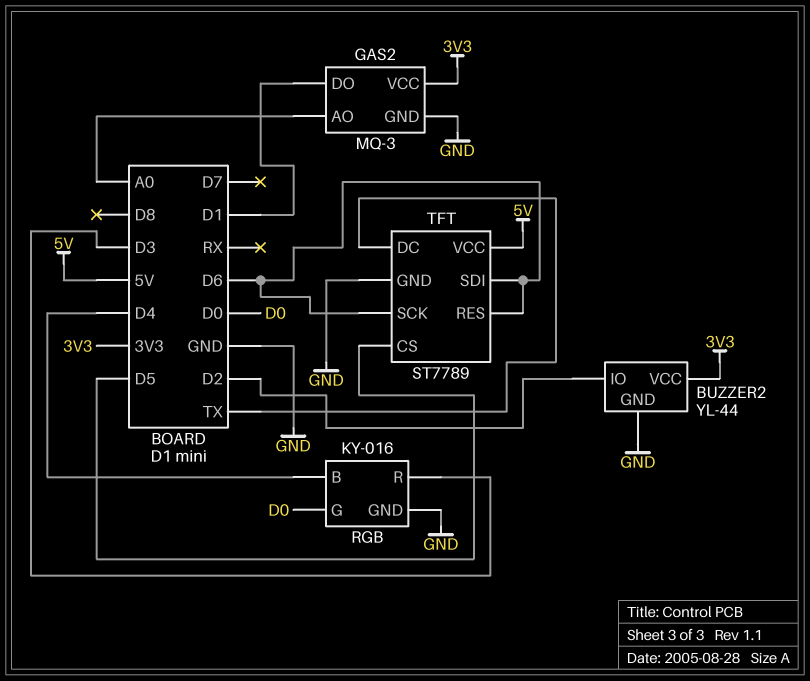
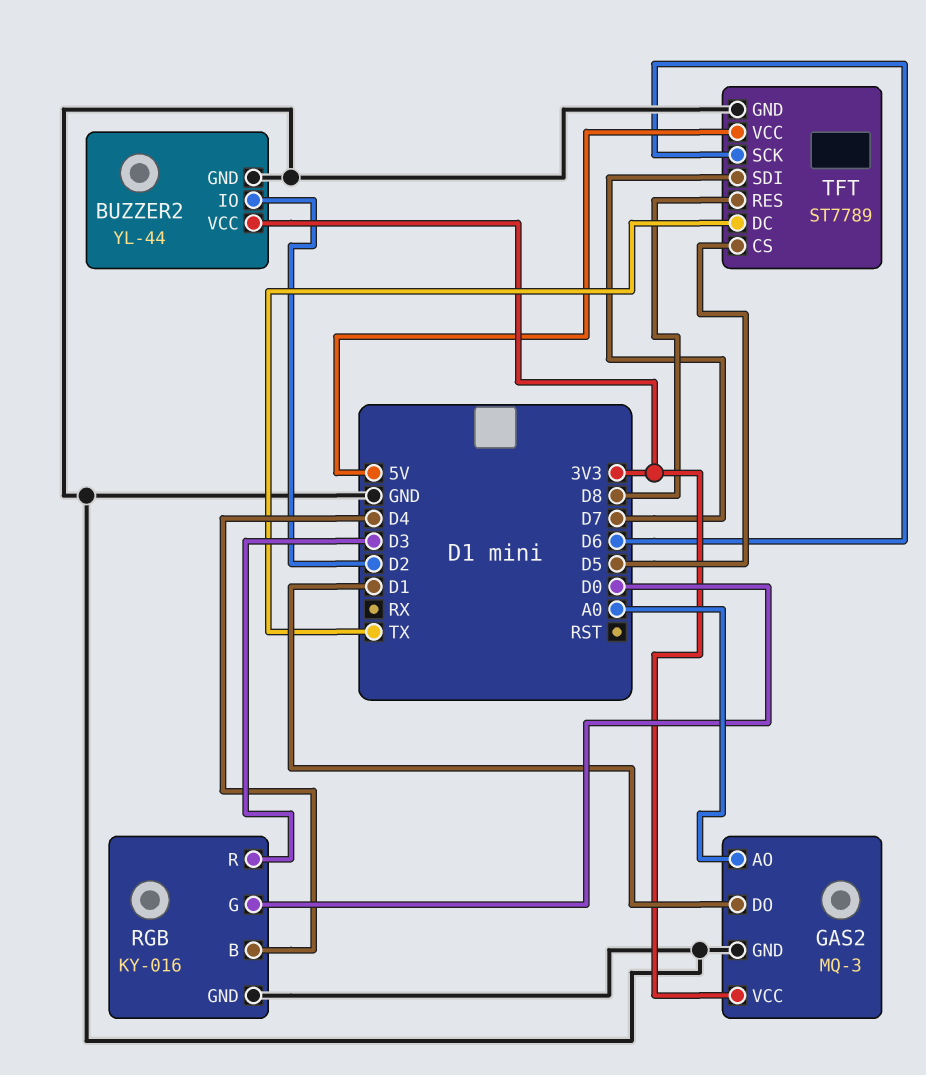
TFT pin RES: D6 -> D8
TFT pin SDI: D6 -> D7

